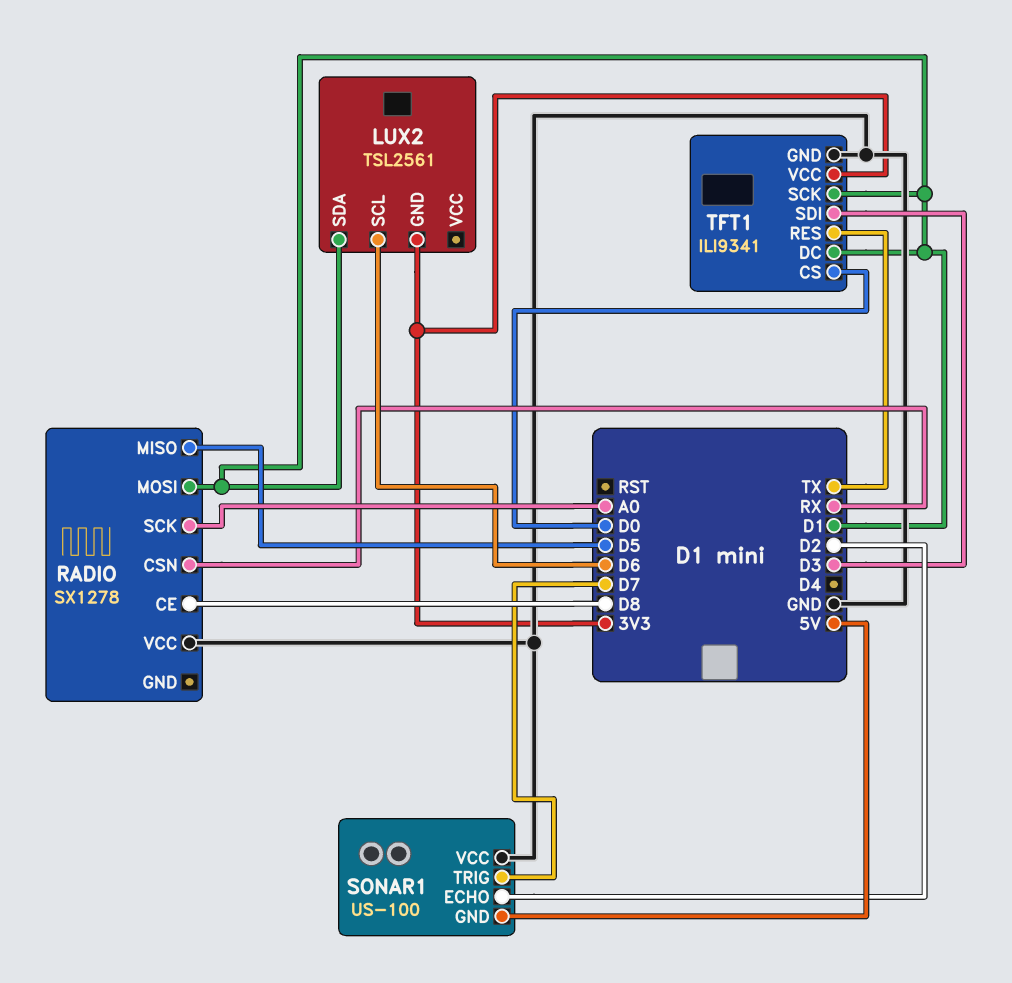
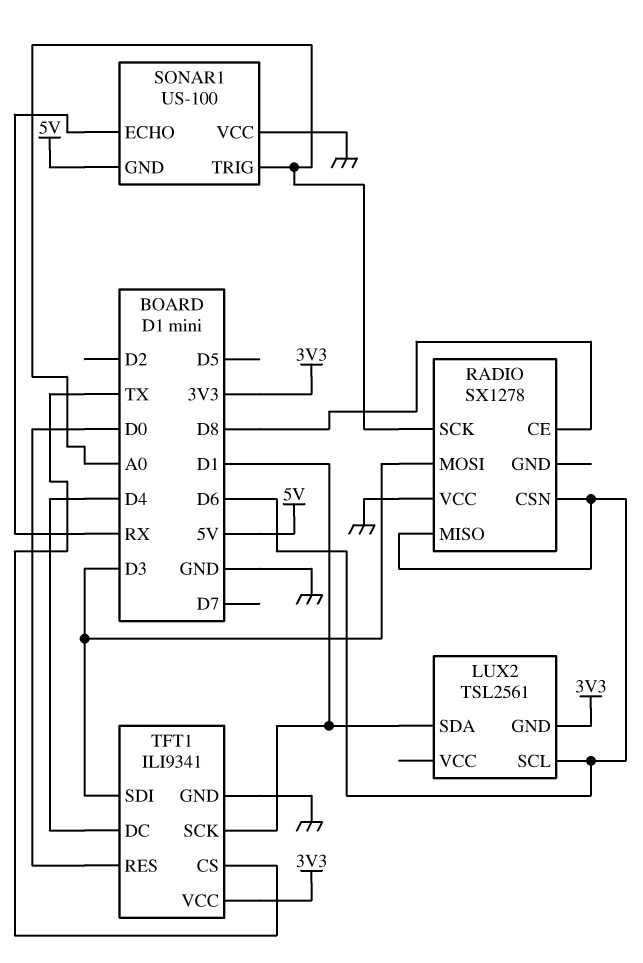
RADIO pin CSN: RX -> D6
RADIO pin MISO: D5 -> D6
RADIO pin MOSI: D1 -> D3
SONAR1 pin ECHO: D2 -> RX
SONAR1 pin TRIG: D7 -> A0
TFT1 pin CS: D0 -> TX
TFT1 pin DC: D1 -> D4
TFT1 pin RES: TX -> D0

